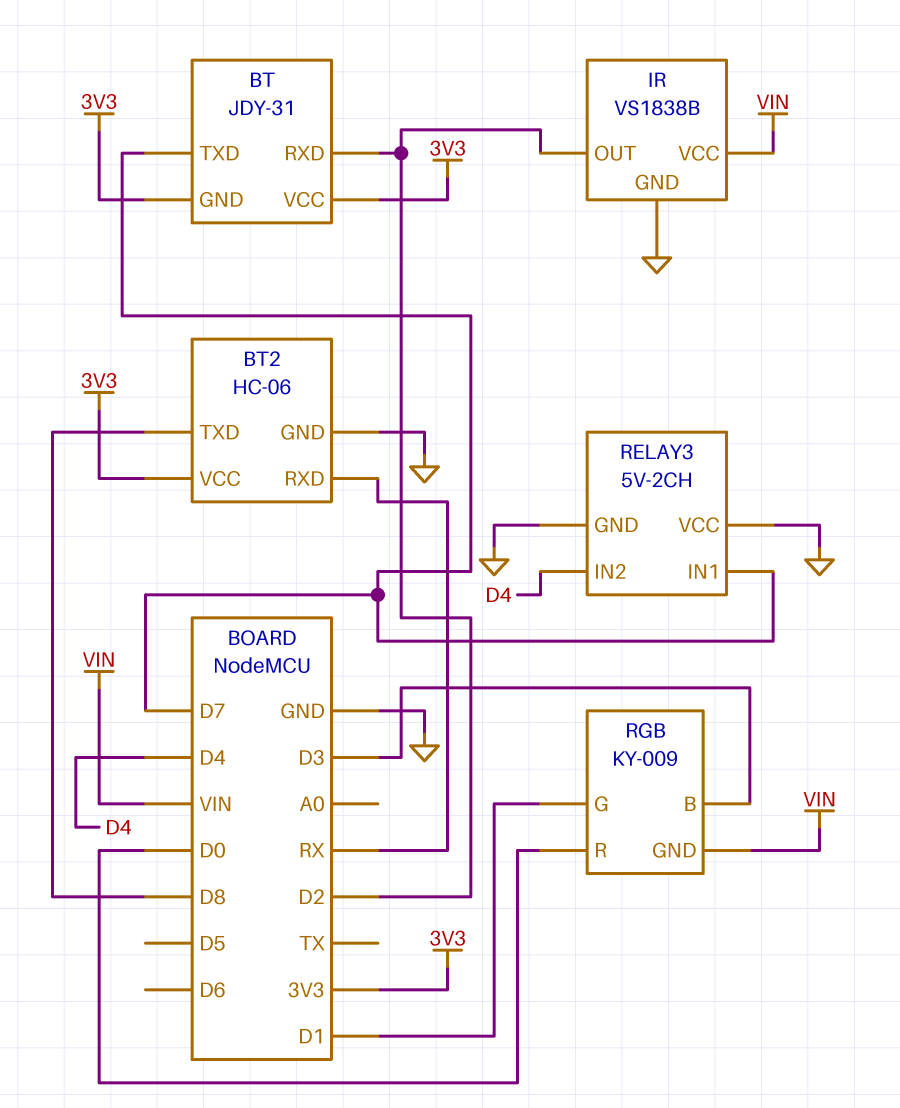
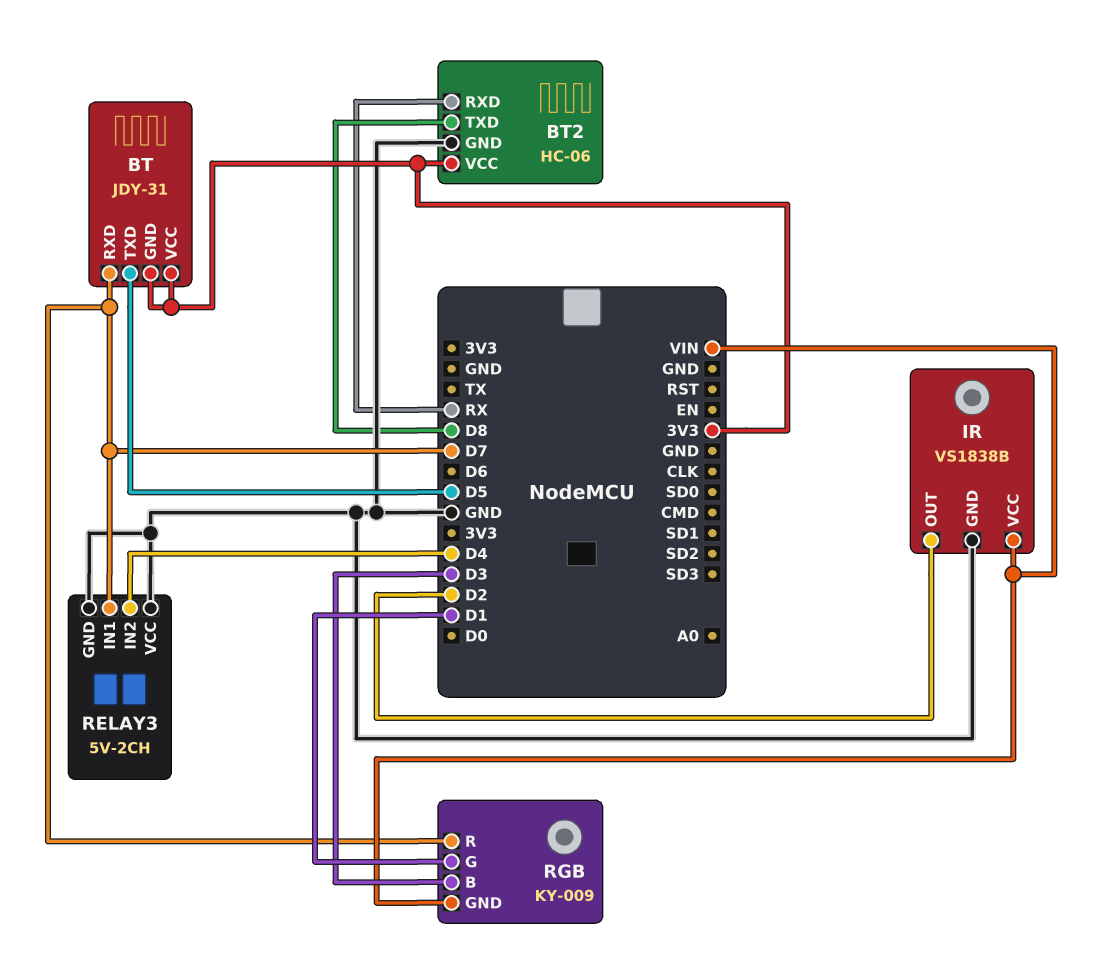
BT pin RXD: D2 -> D7
BT pin TXD: D7 -> D5
RGB pin R: D0 -> D7

